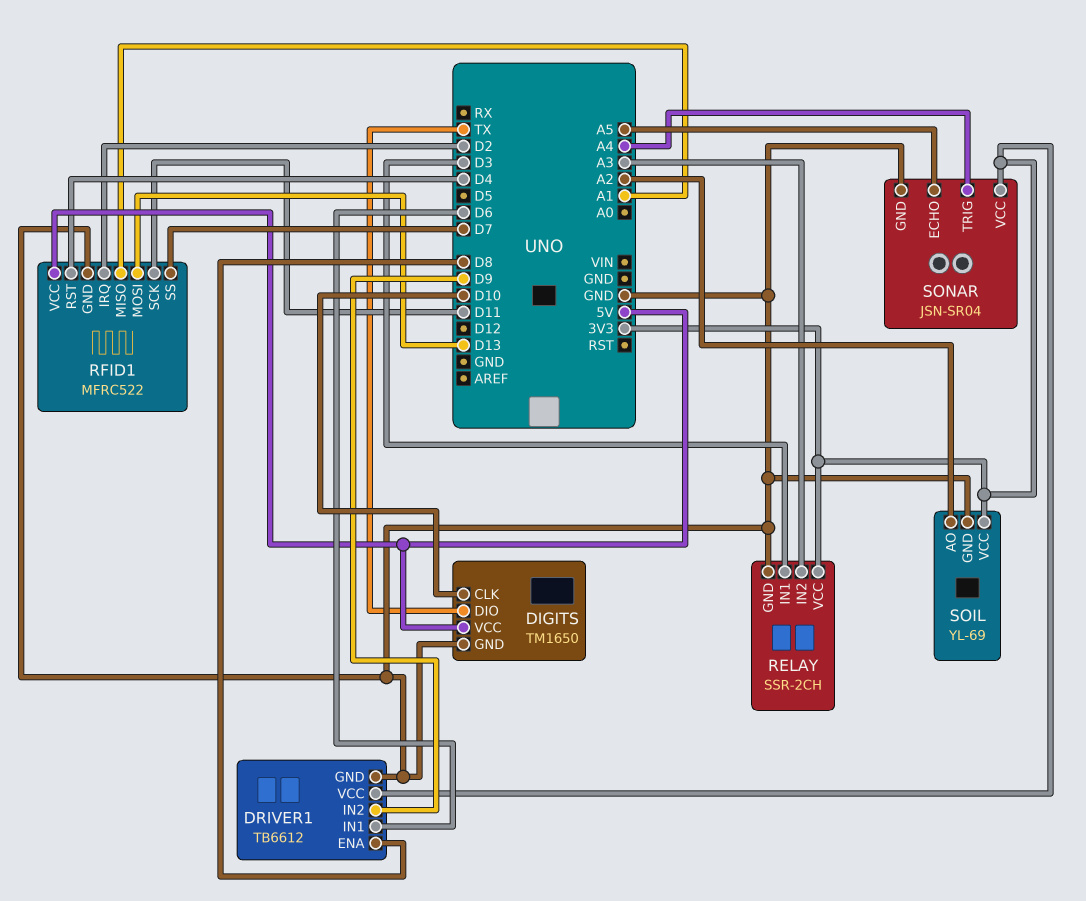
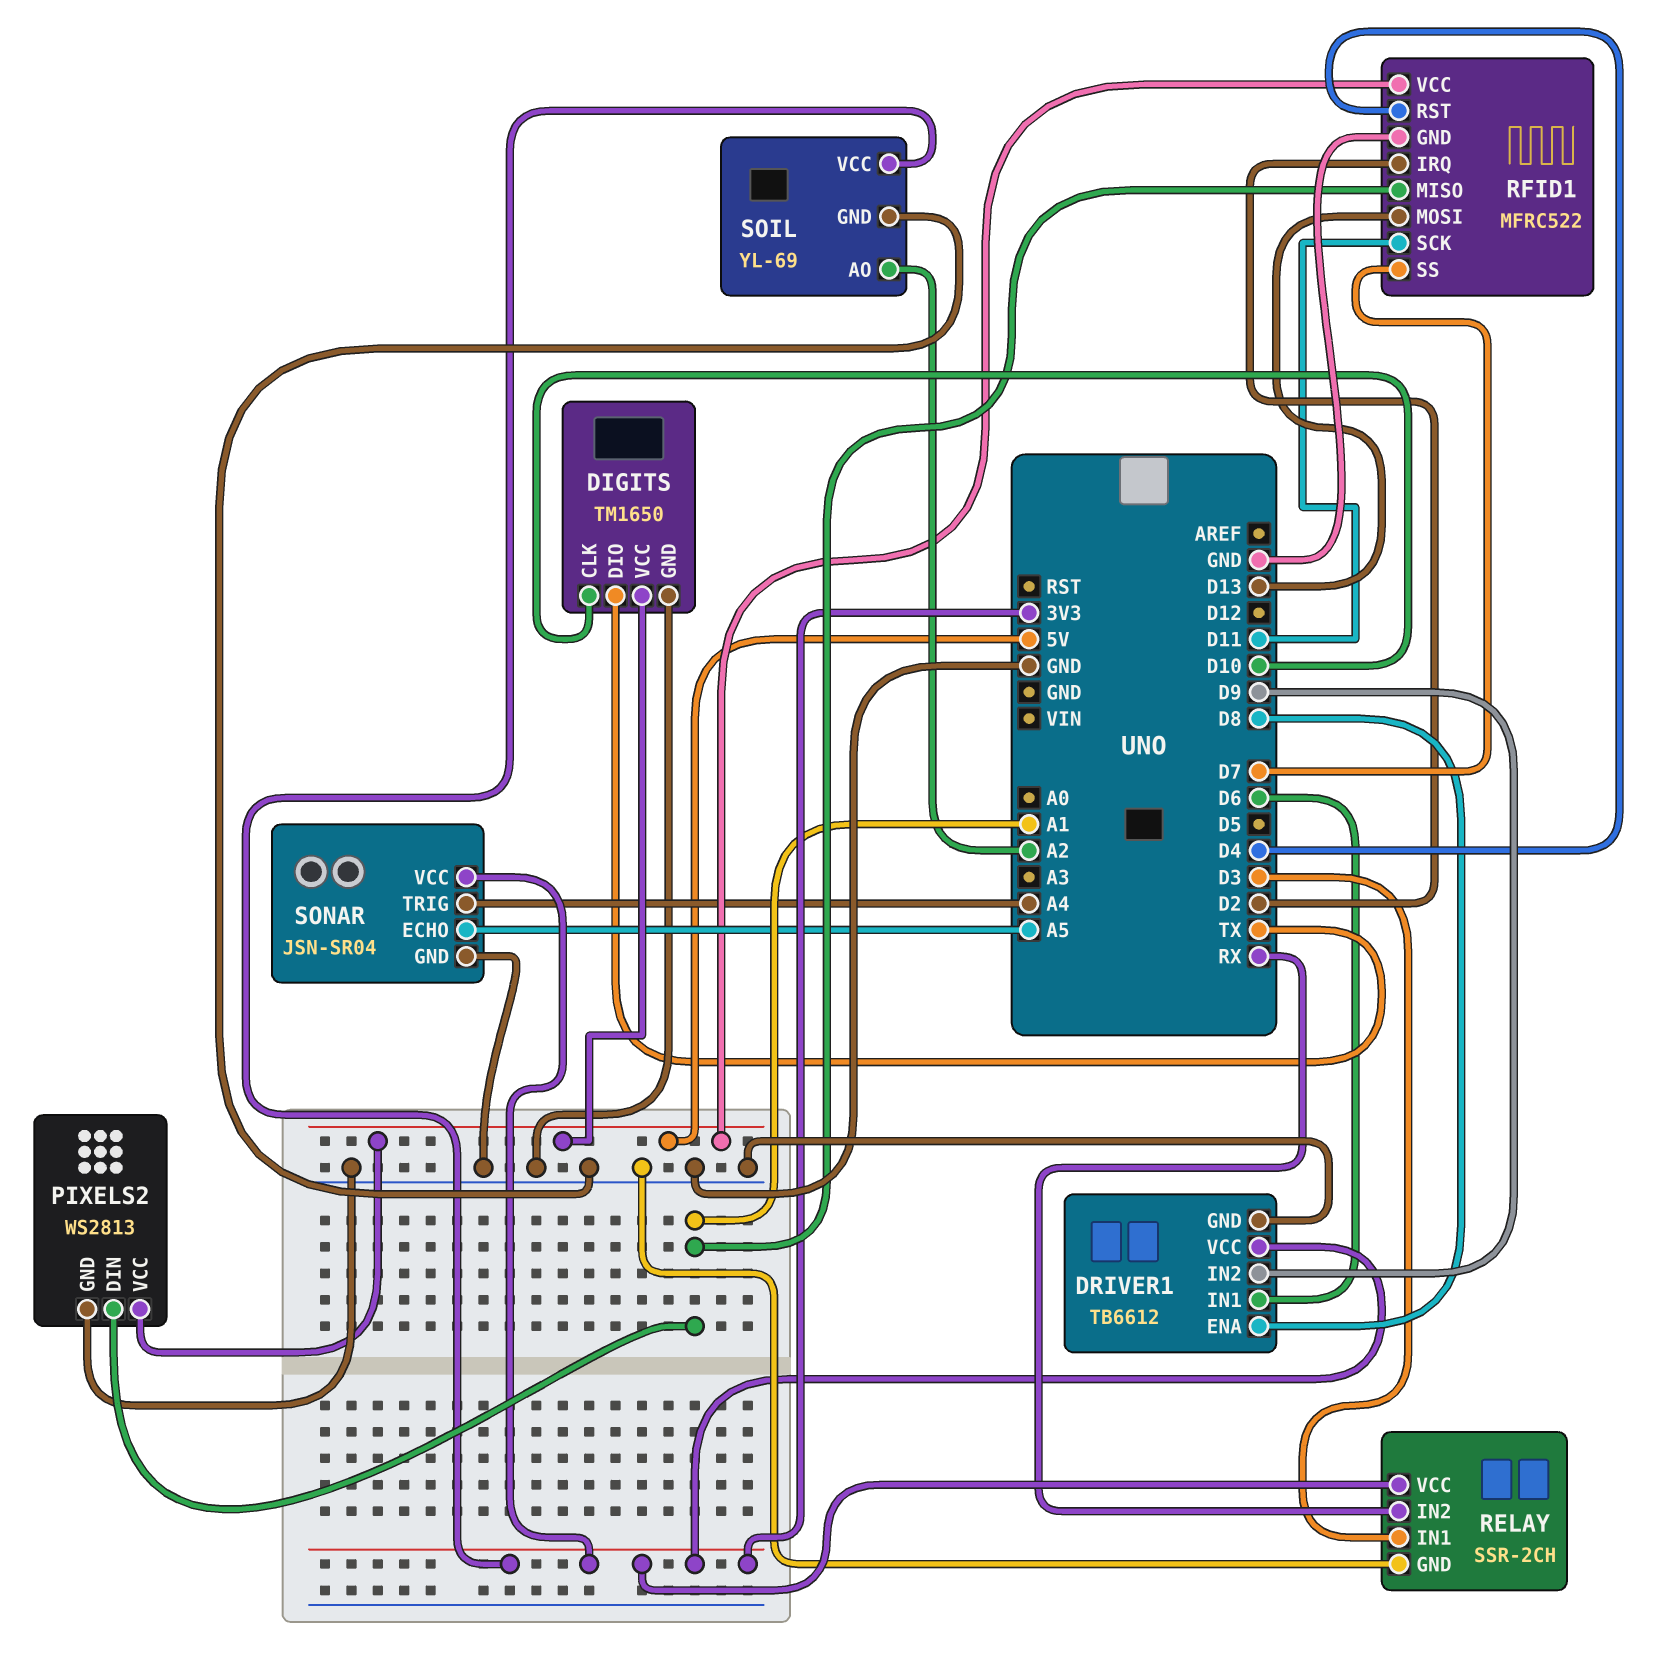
PIXELS2: none -> WS2813
PIXELS2 pin DIN: none -> A1
PIXELS2 pin GND: none -> GND
PIXELS2 pin VCC: none -> 5V
RELAY pin IN2: A3 -> RX

